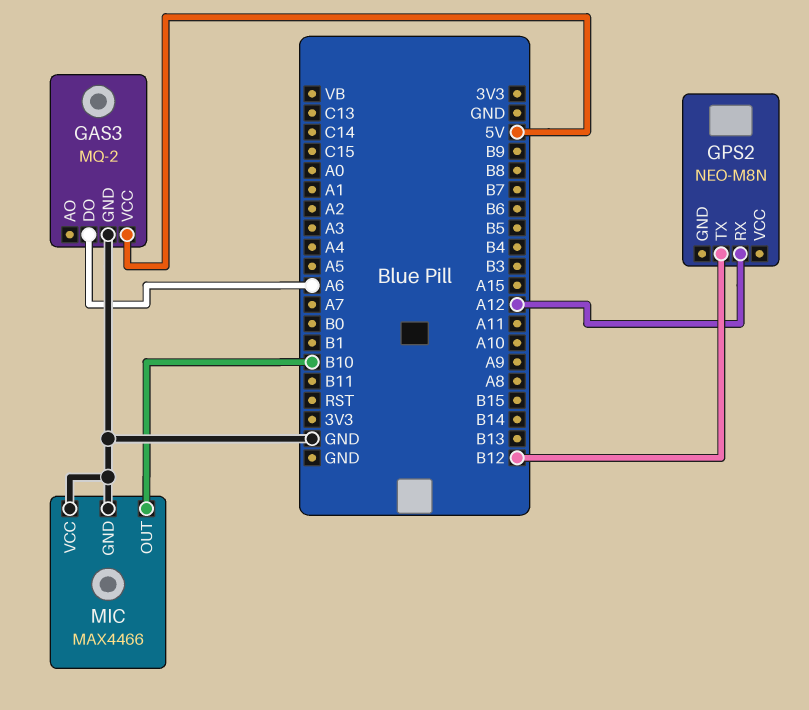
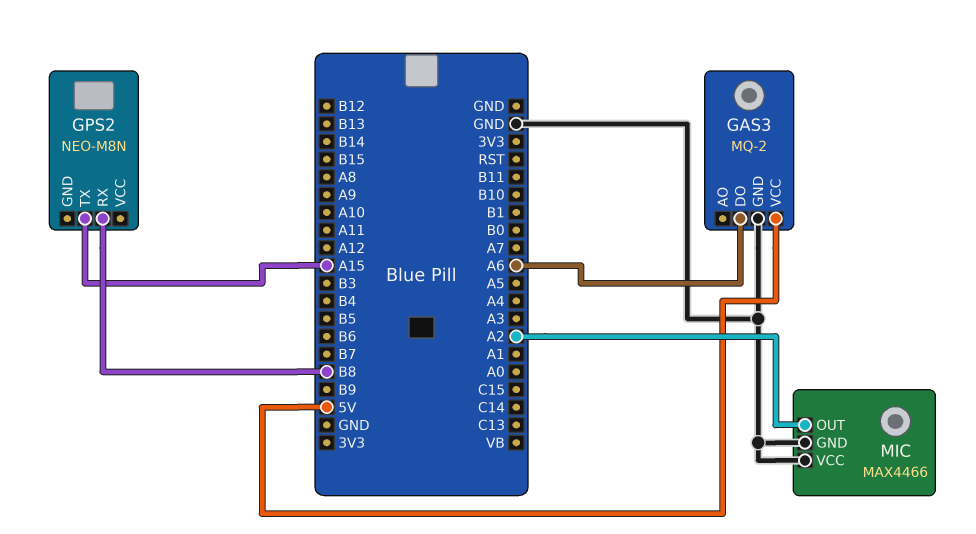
GPS2 pin RX: A12 -> B8
GPS2 pin TX: B12 -> A15
MIC pin OUT: B10 -> A2

